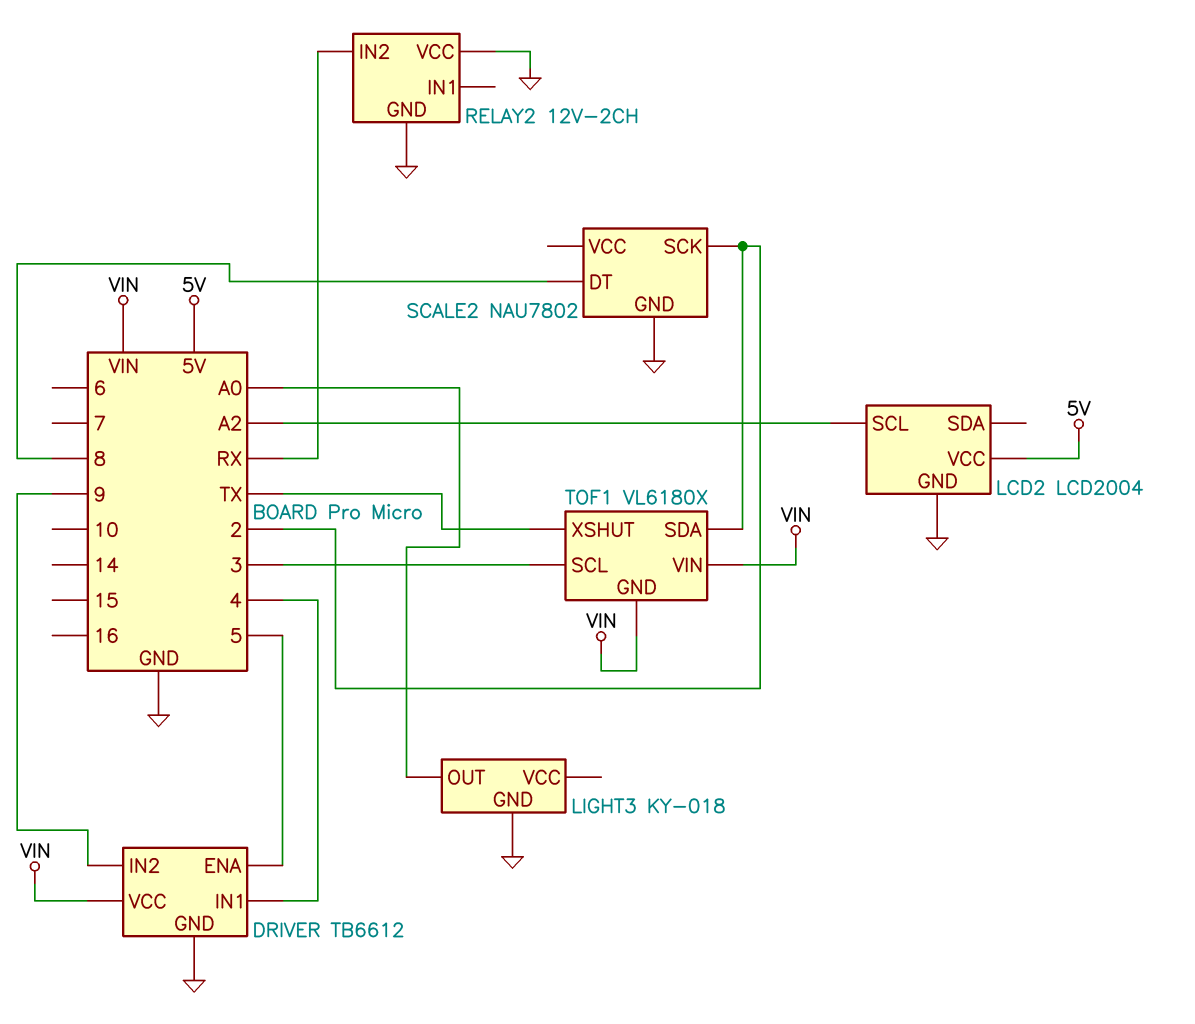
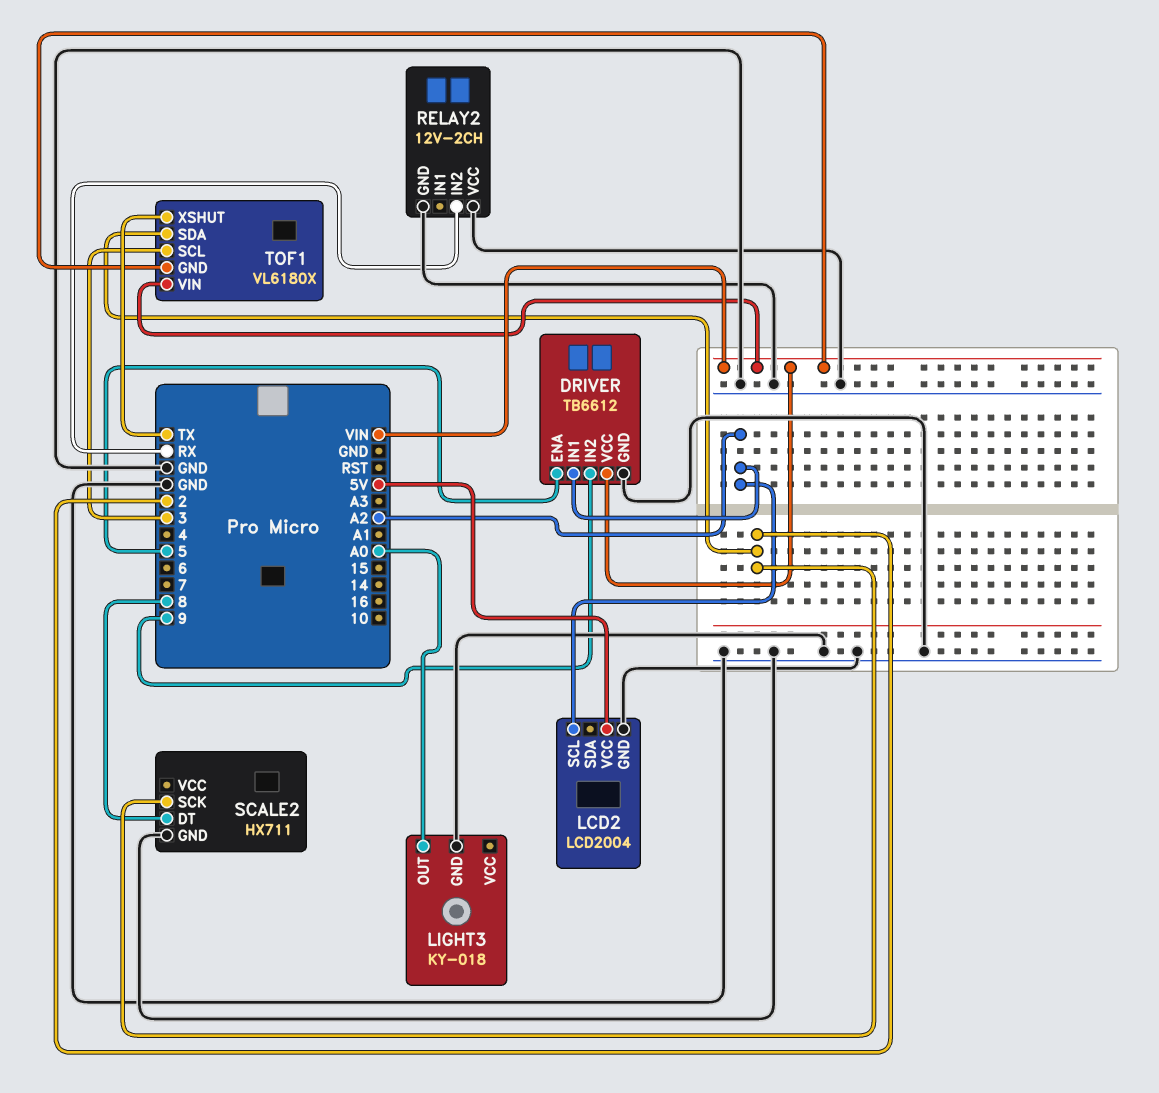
DRIVER pin IN1: 4 -> A2
SCALE2: NAU7802 -> HX711

